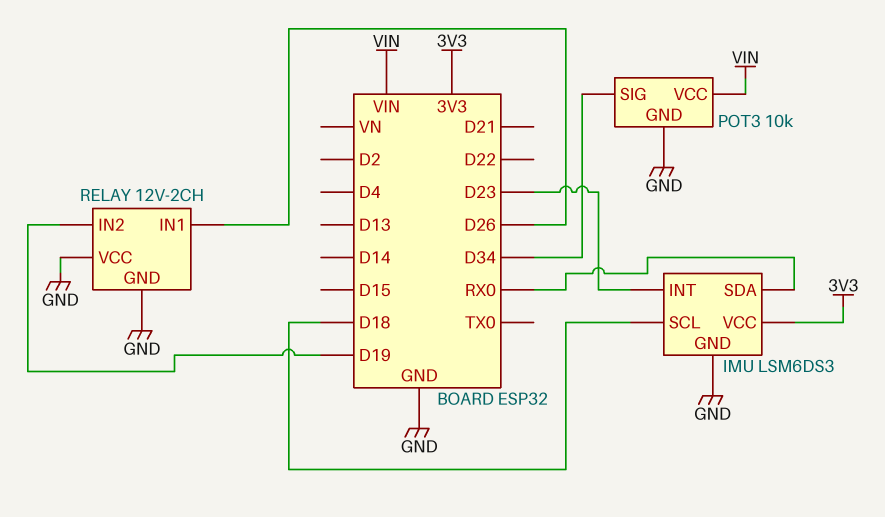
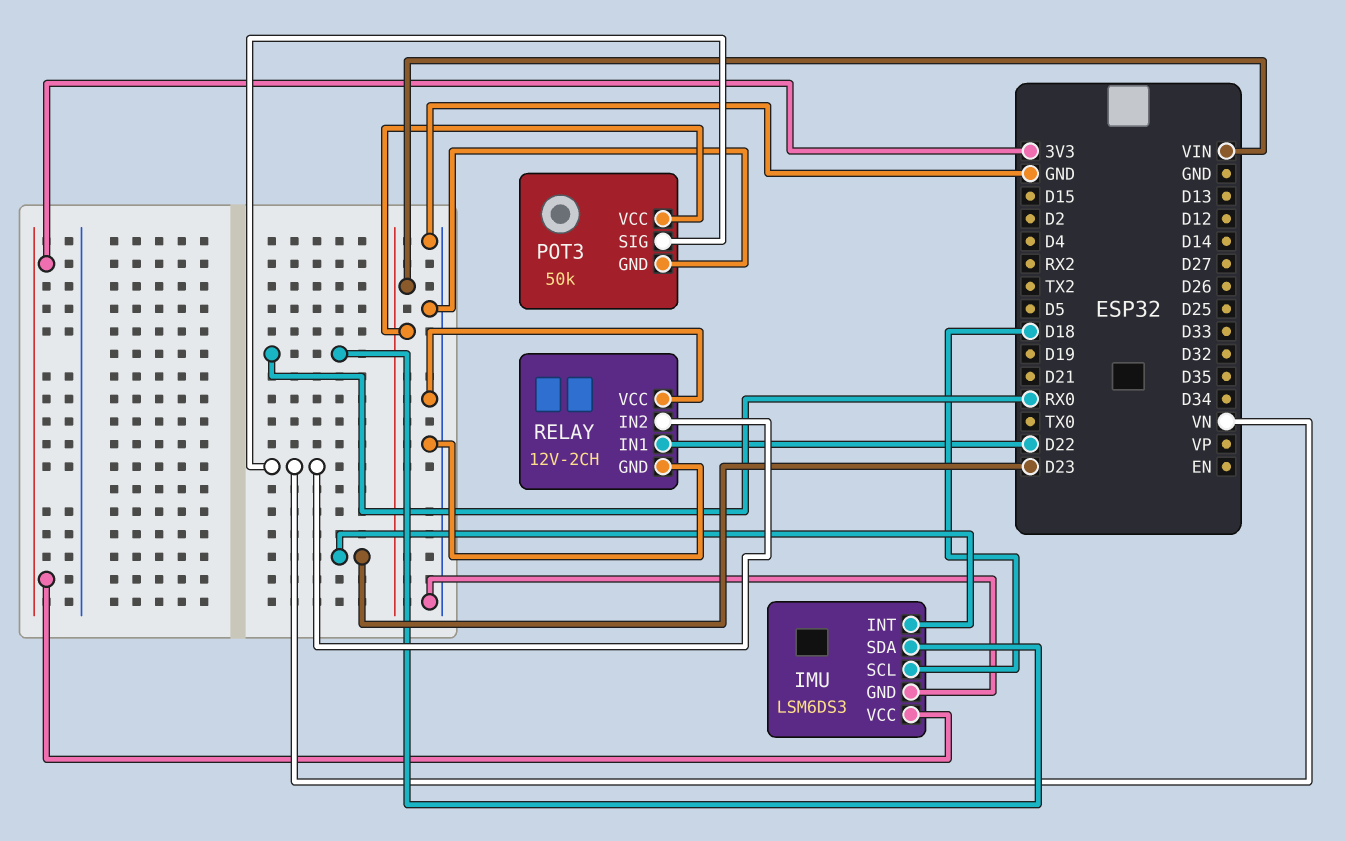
POT3: 10k -> 50k
POT3 pin SIG: D34 -> VN
RELAY pin IN1: D26 -> D22
RELAY pin IN2: D19 -> VN

